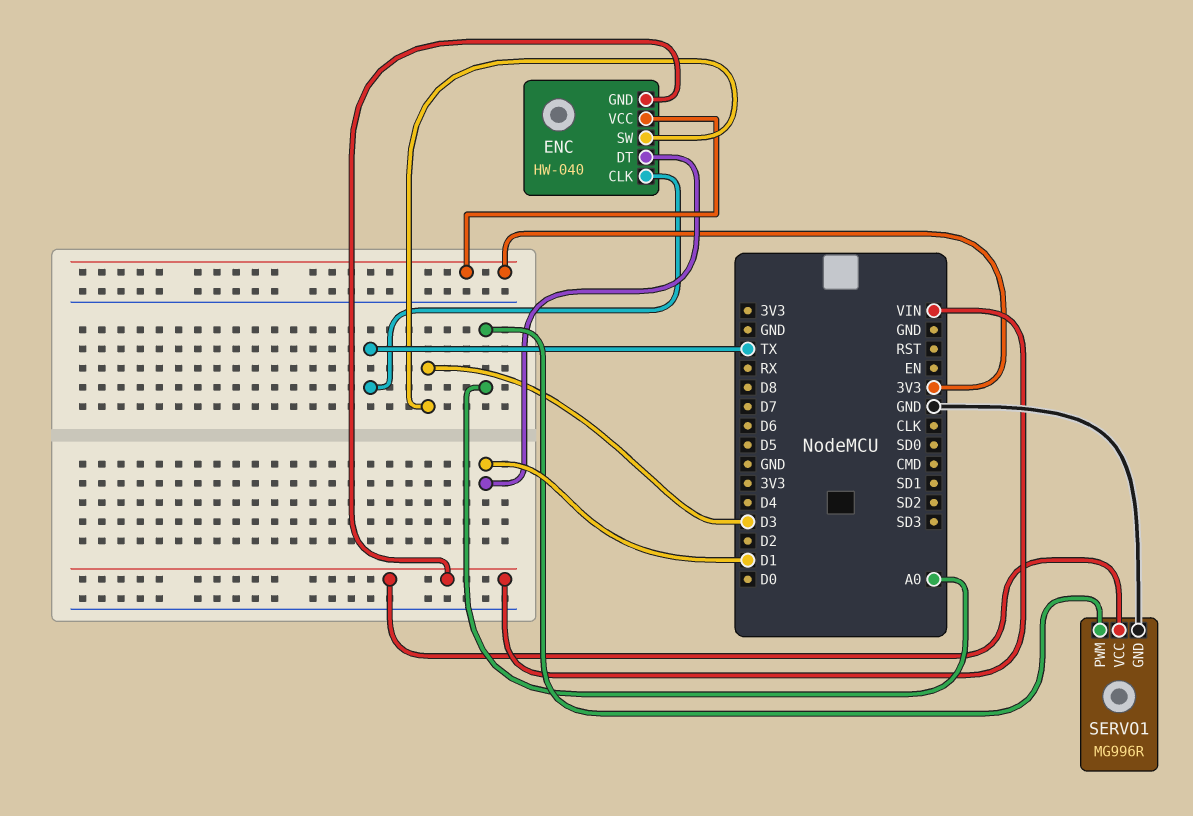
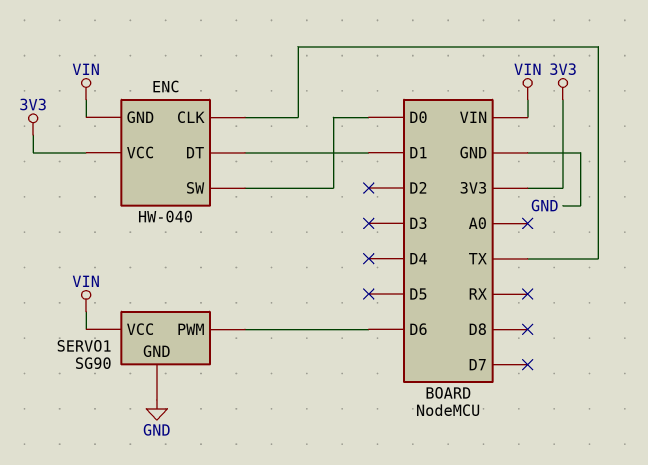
ENC pin SW: D3 -> D0
SERVO1: MG996R -> SG90
SERVO1 pin PWM: A0 -> D6

